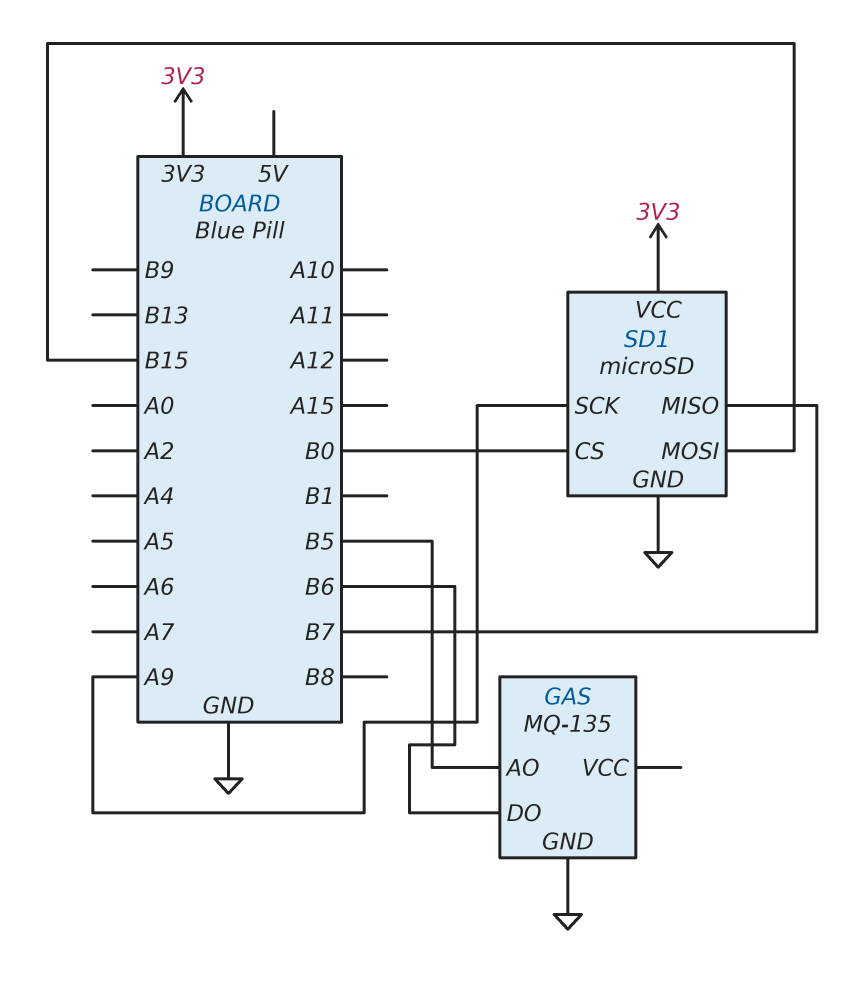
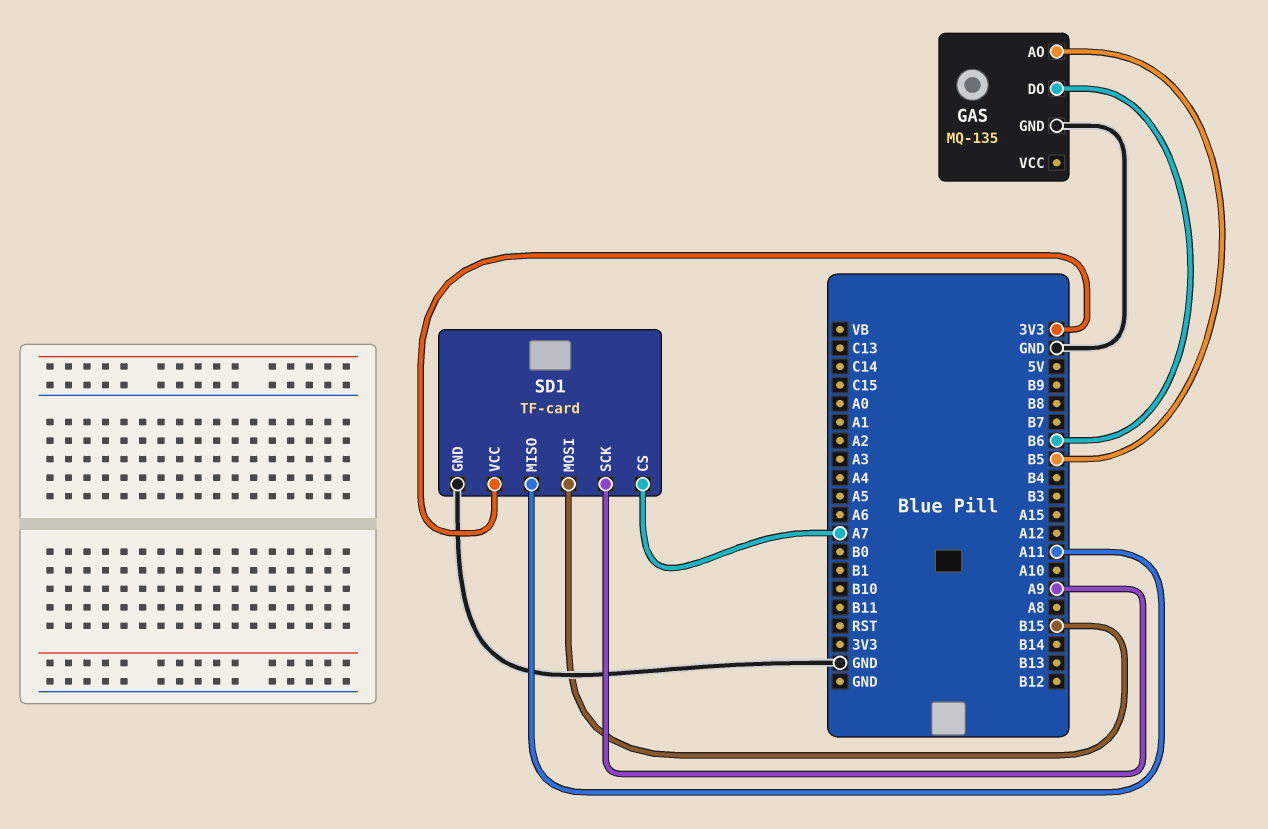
SD1: microSD -> TF-card
SD1 pin CS: B0 -> A7
SD1 pin MISO: B7 -> A11

